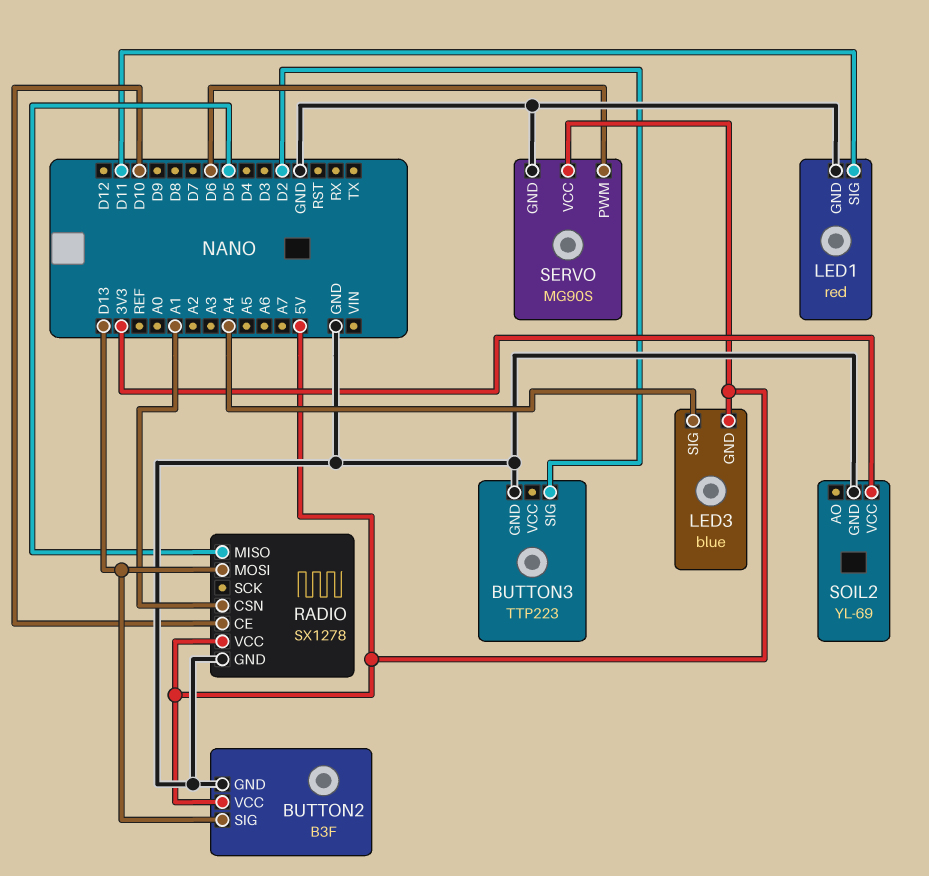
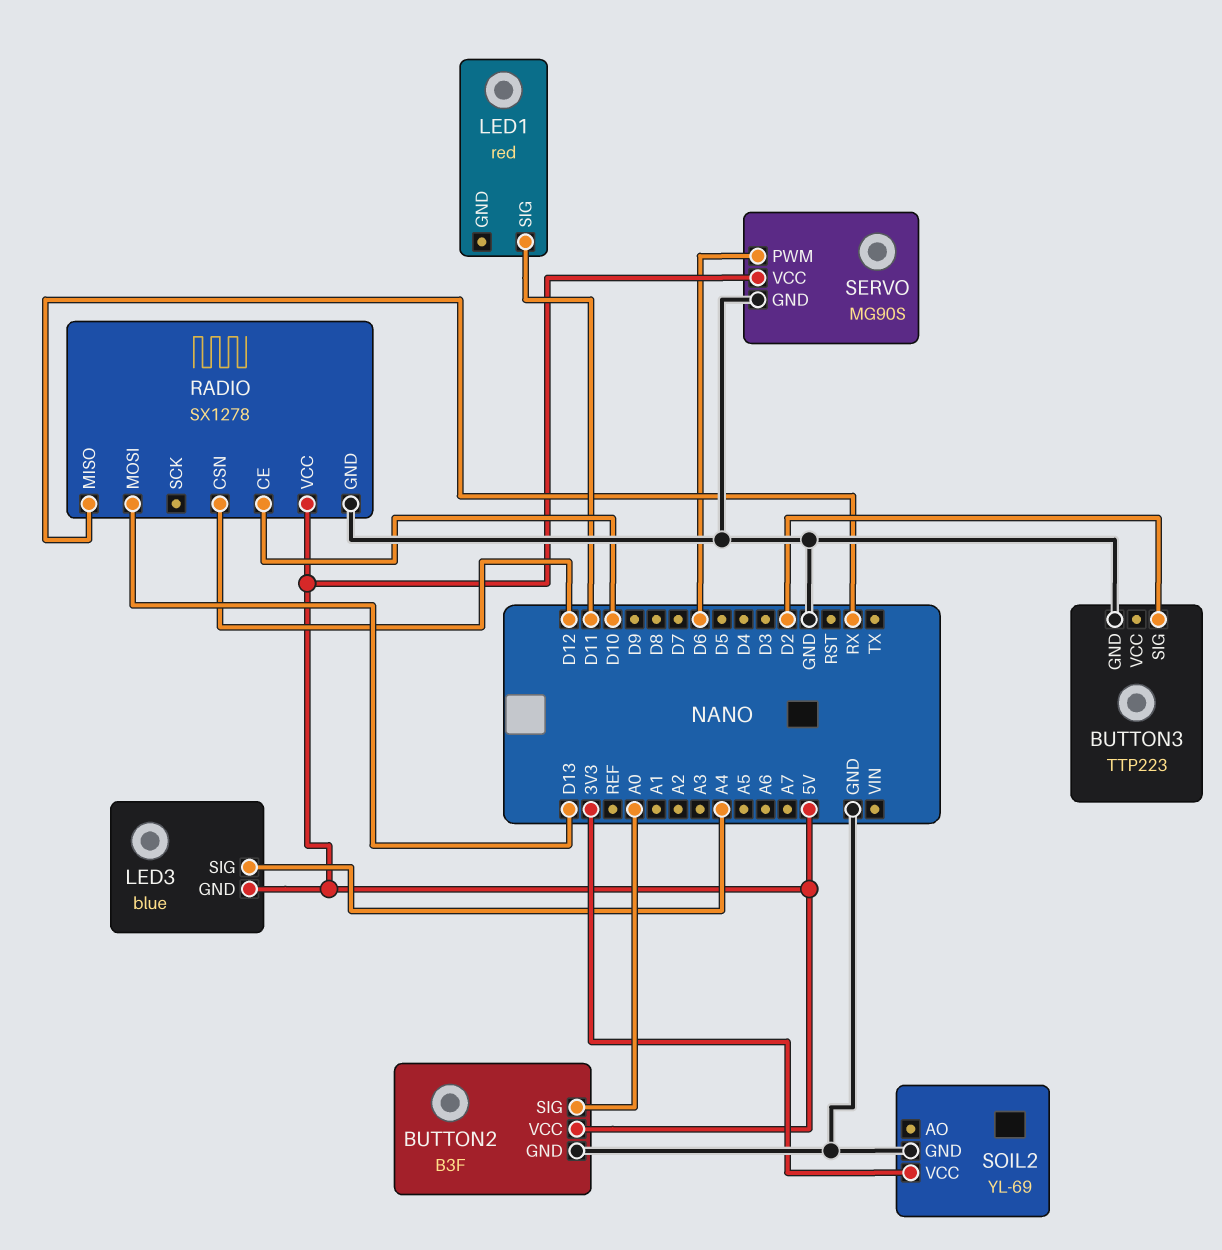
BUTTON2 pin SIG: D13 -> A0
LED1 pin GND: GND -> none
RADIO pin CSN: A1 -> D12
RADIO pin MISO: D5 -> RX

